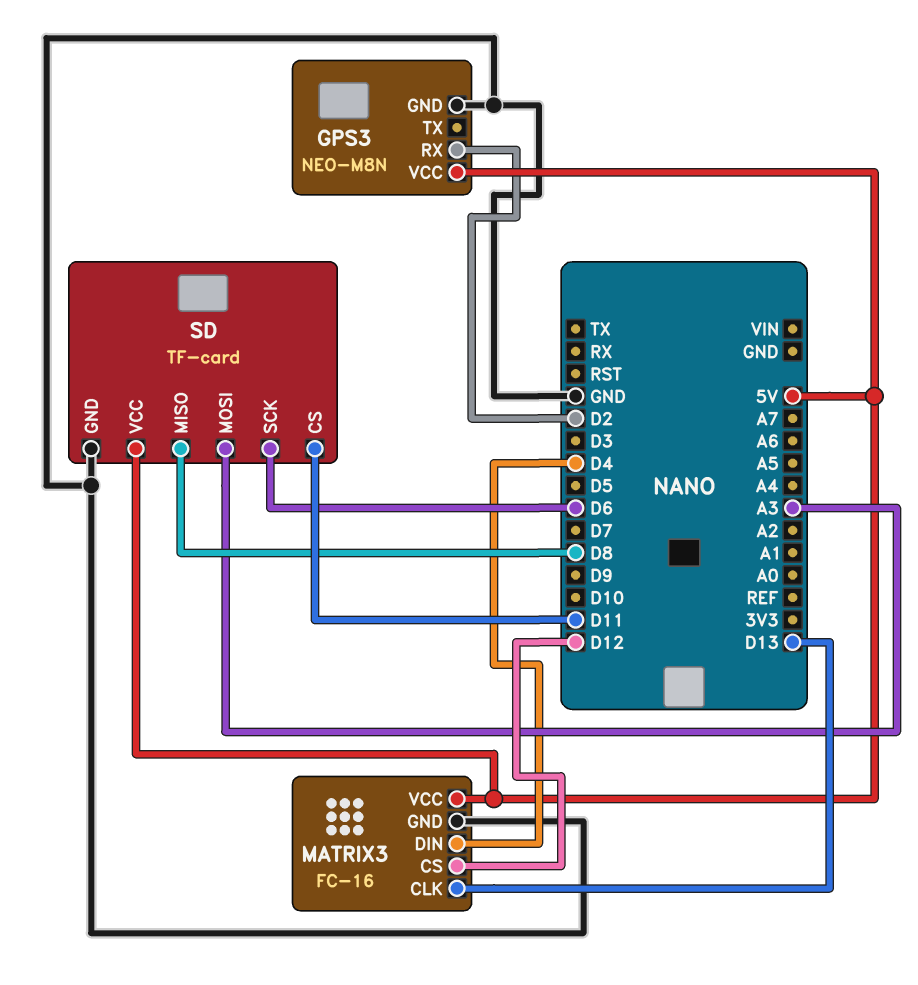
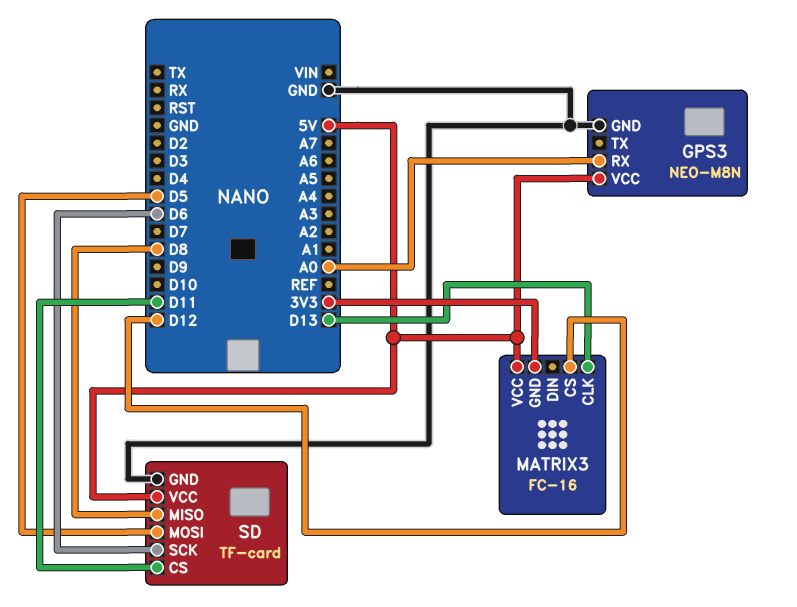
GPS3 pin RX: D2 -> A0
MATRIX3 pin DIN: D4 -> none
MATRIX3 pin GND: GND -> 3V3
SD pin MOSI: A3 -> D5

